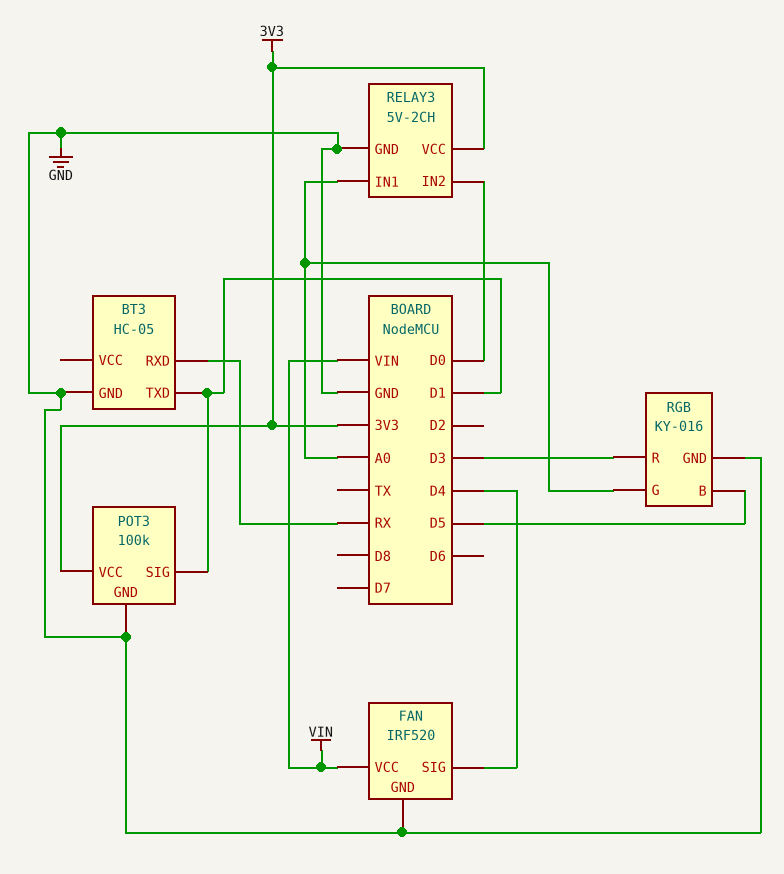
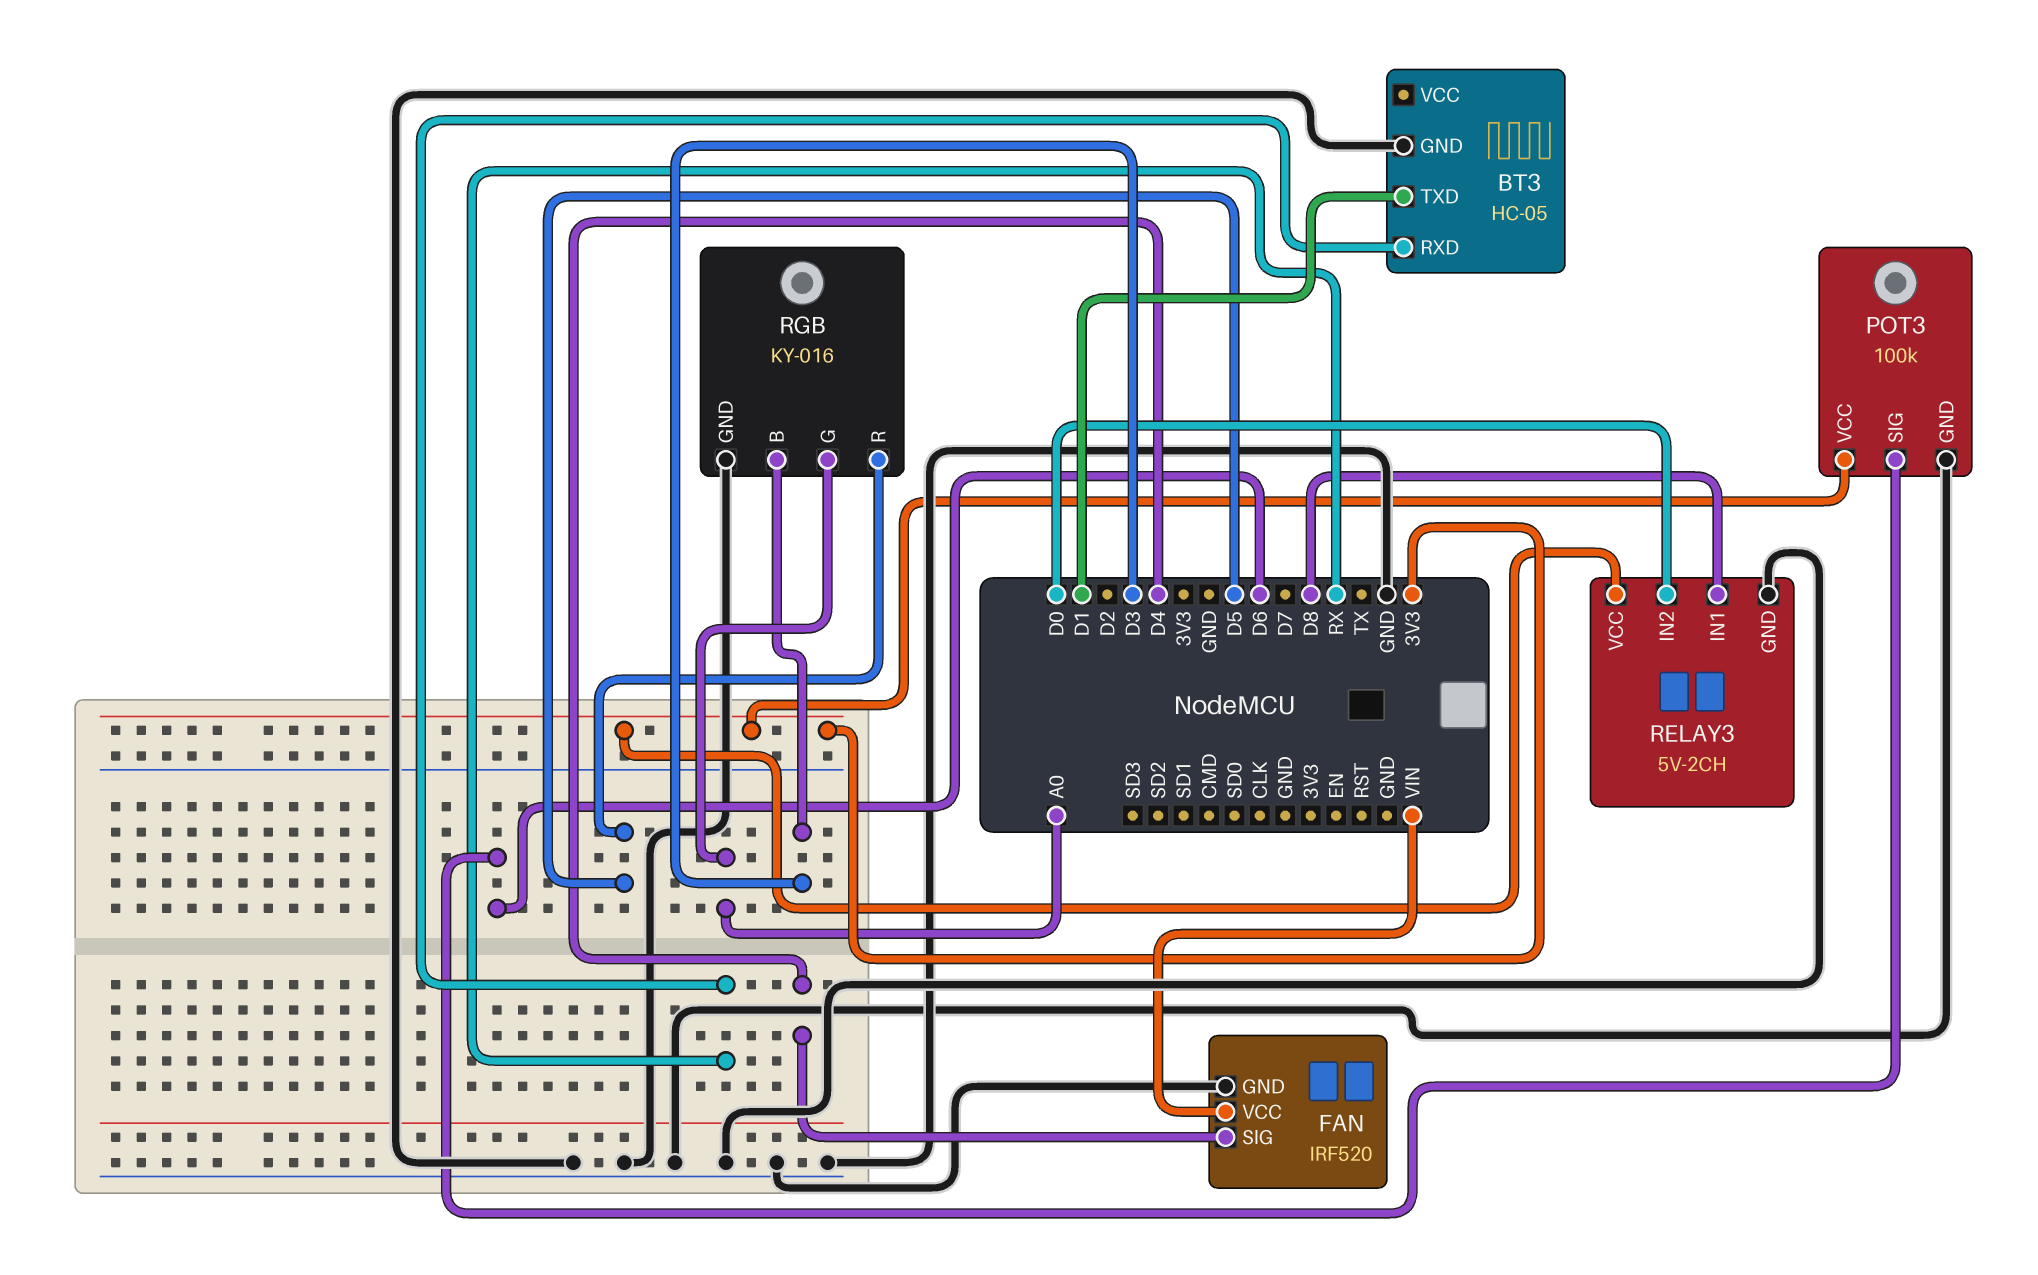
POT3 pin SIG: D1 -> D6
RELAY3 pin IN1: A0 -> D8
RGB pin B: D5 -> D3
RGB pin R: D3 -> D5

